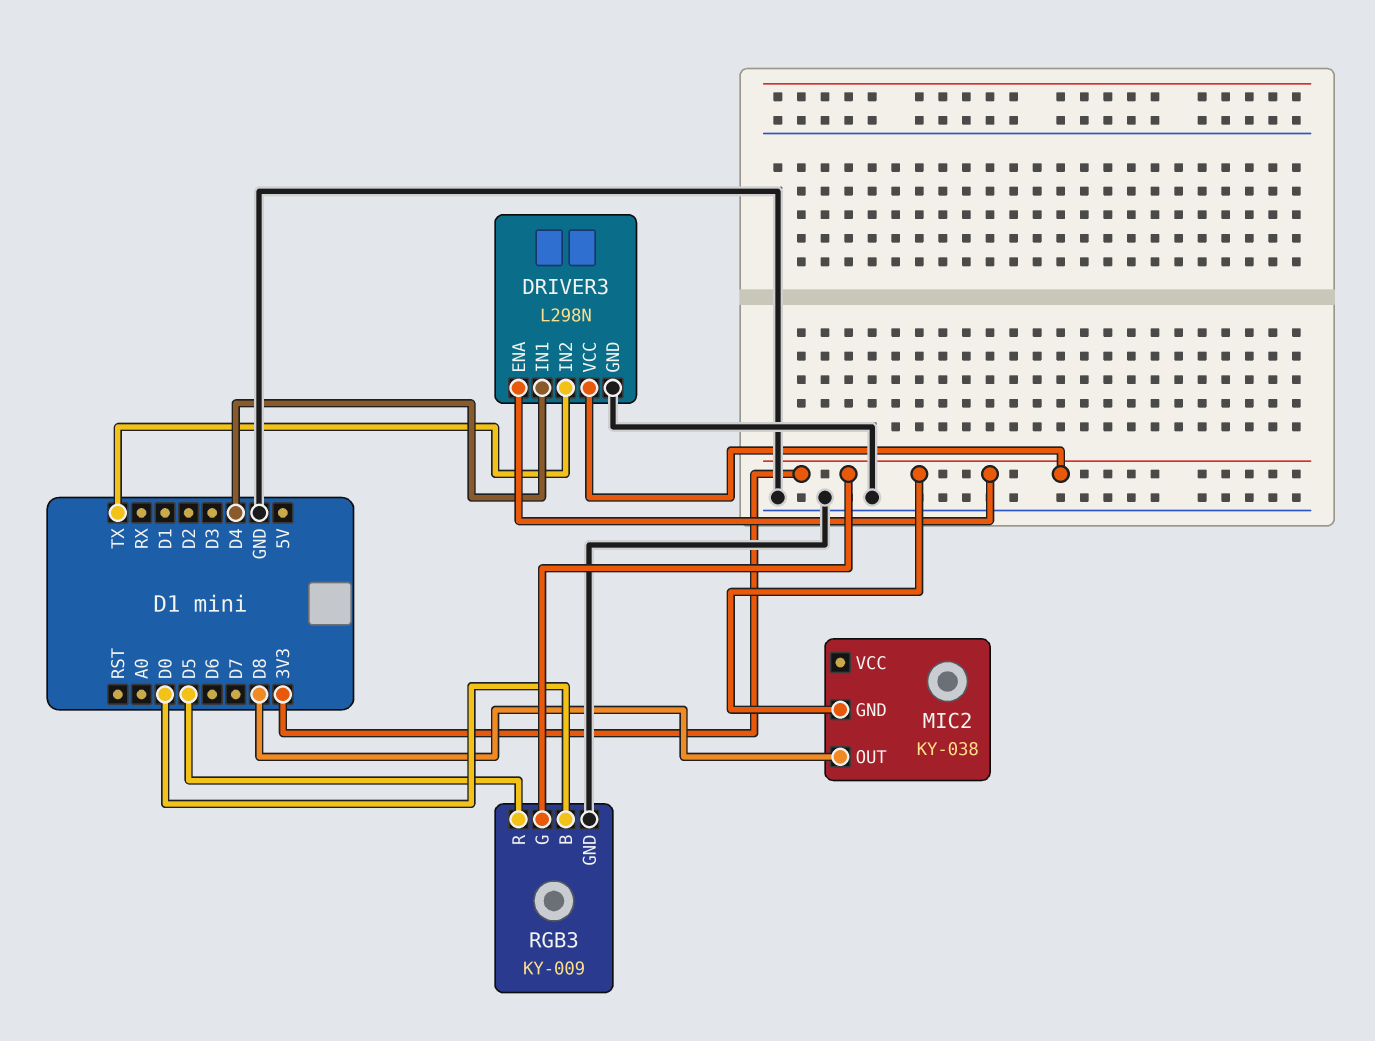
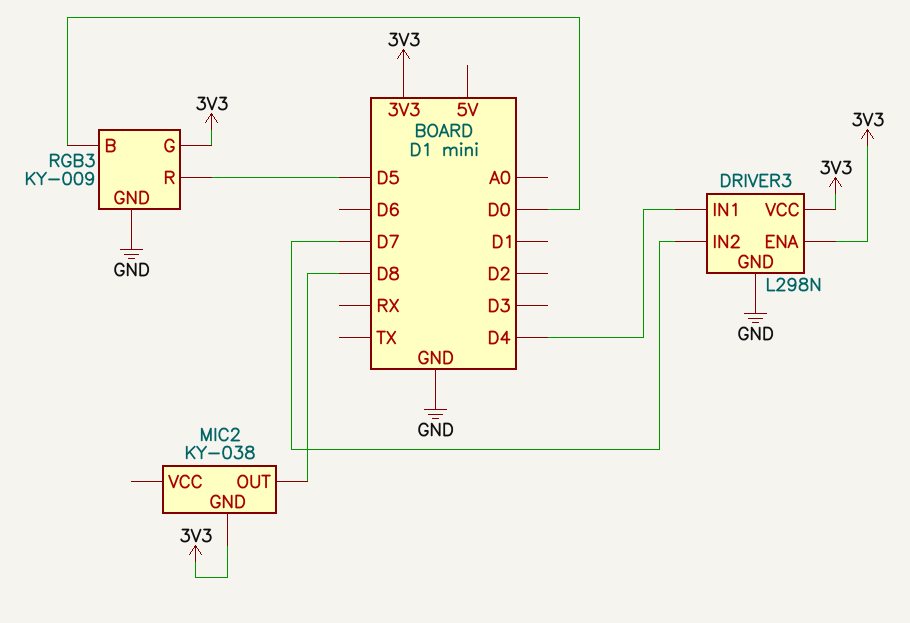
DRIVER3 pin IN2: TX -> D7

